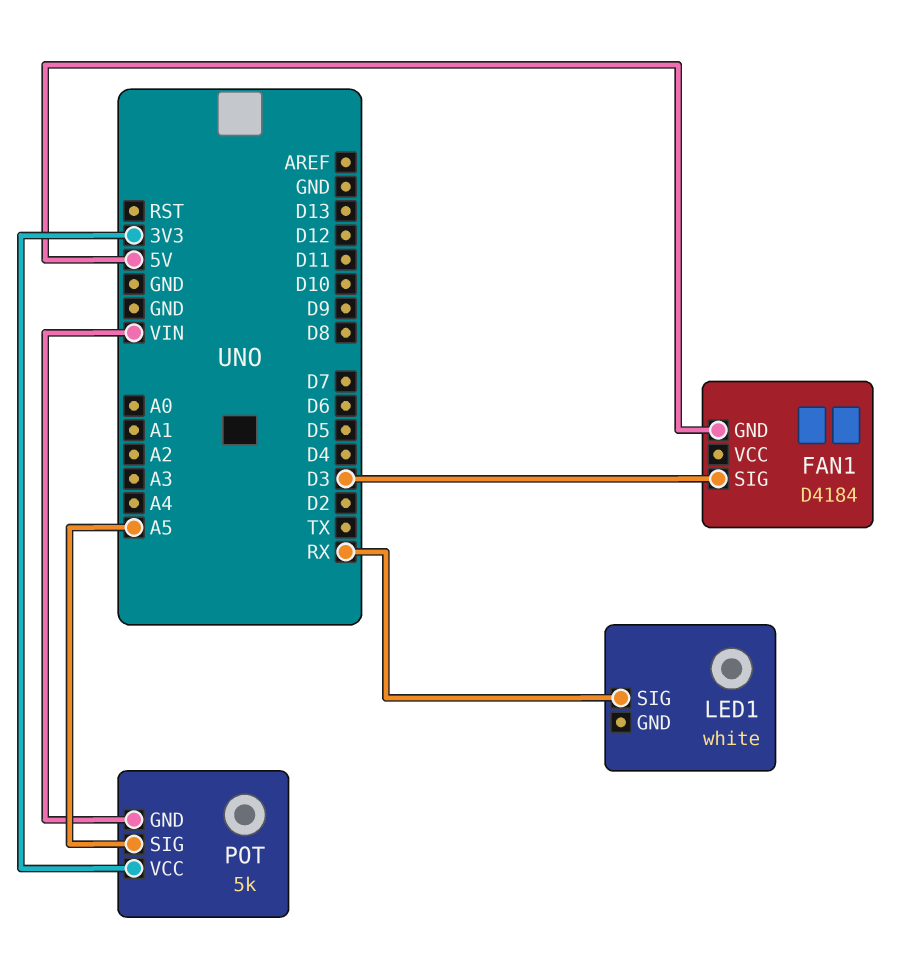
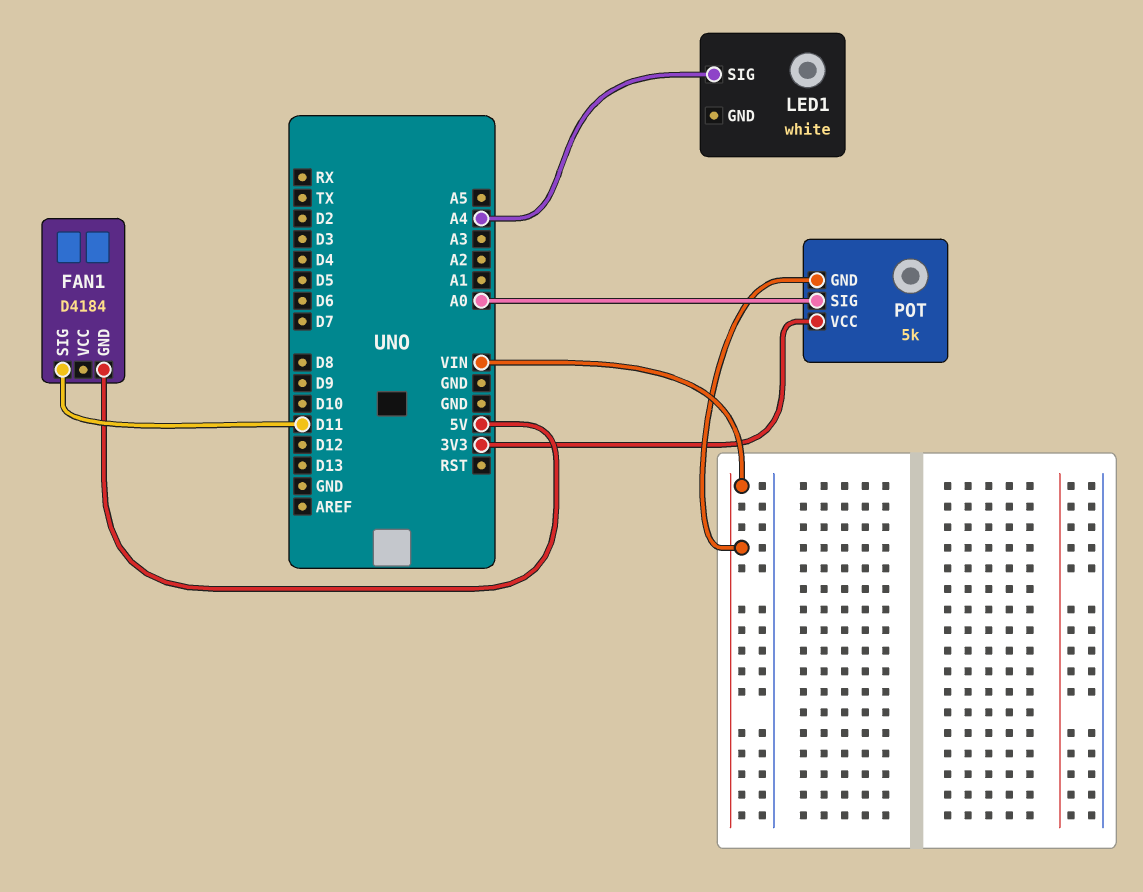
FAN1 pin SIG: D3 -> D11
LED1 pin SIG: RX -> A4
POT pin SIG: A5 -> A0

